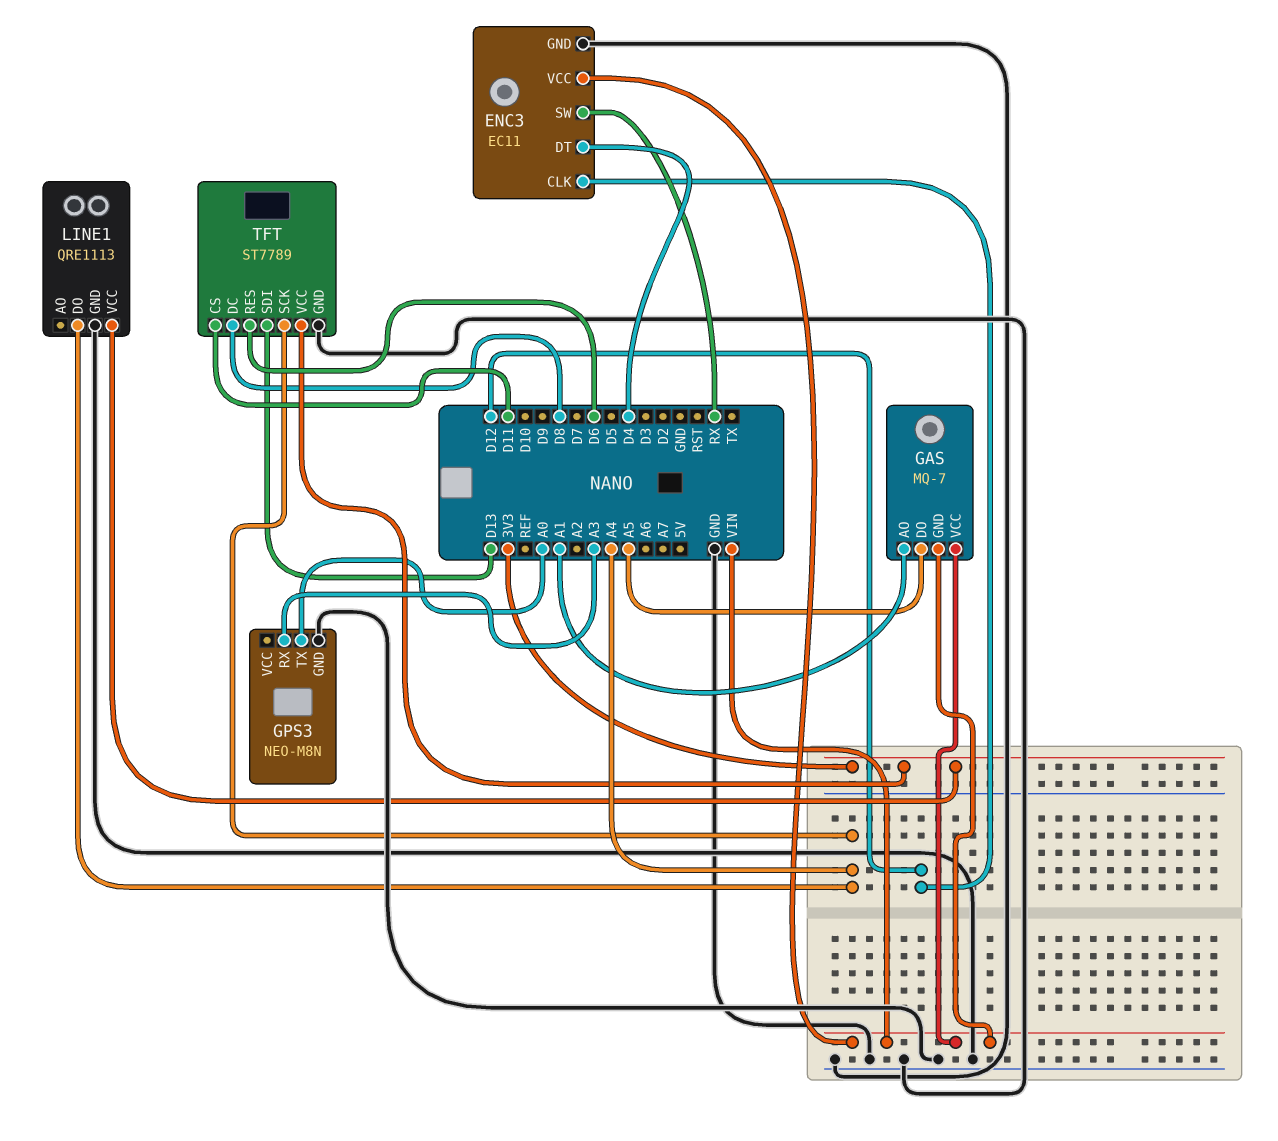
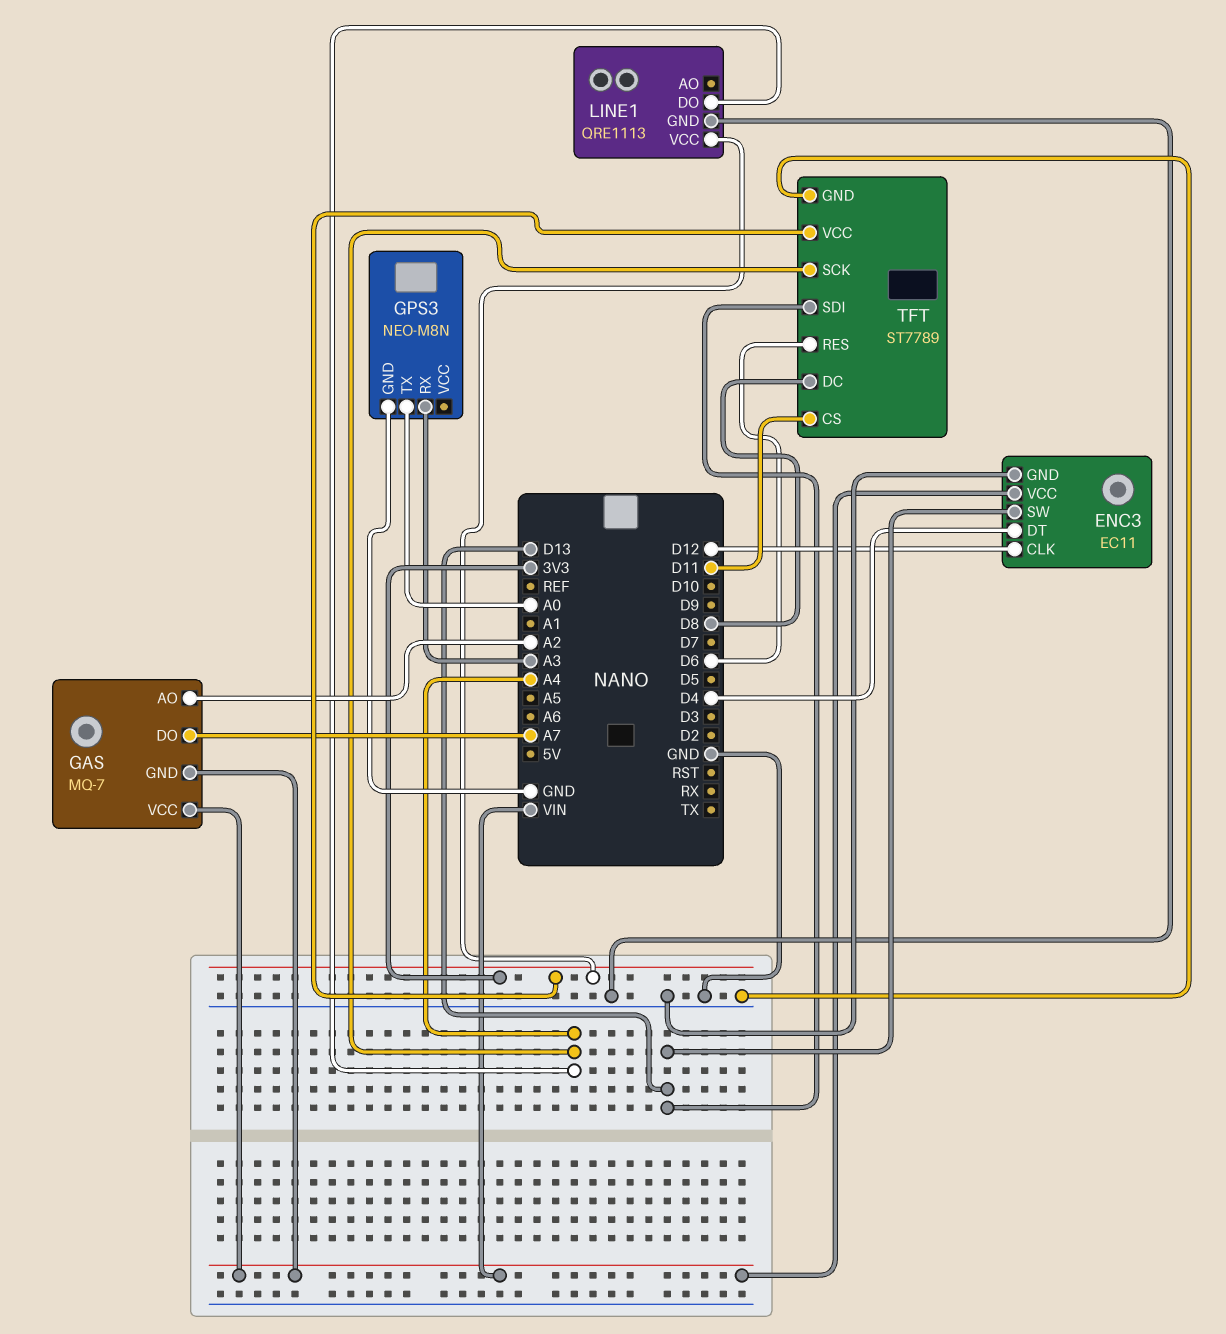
ENC3 pin SW: RX -> D13
GAS pin AO: A1 -> A2
GAS pin DO: A5 -> A7

